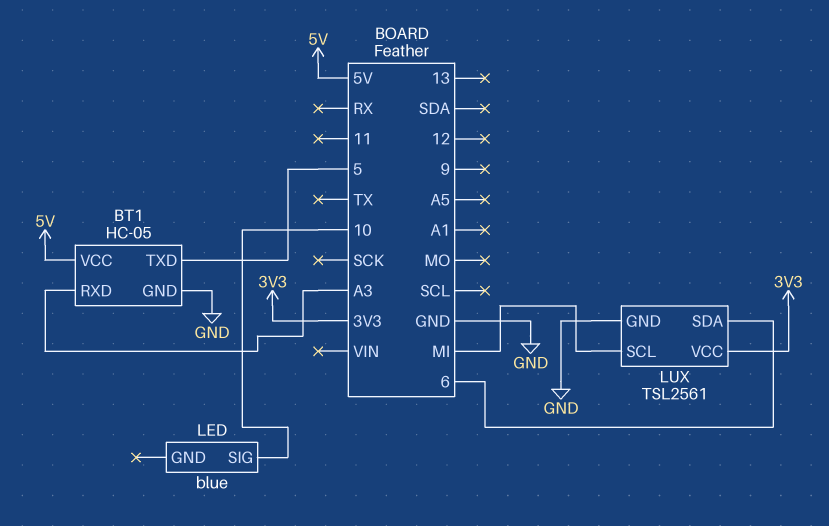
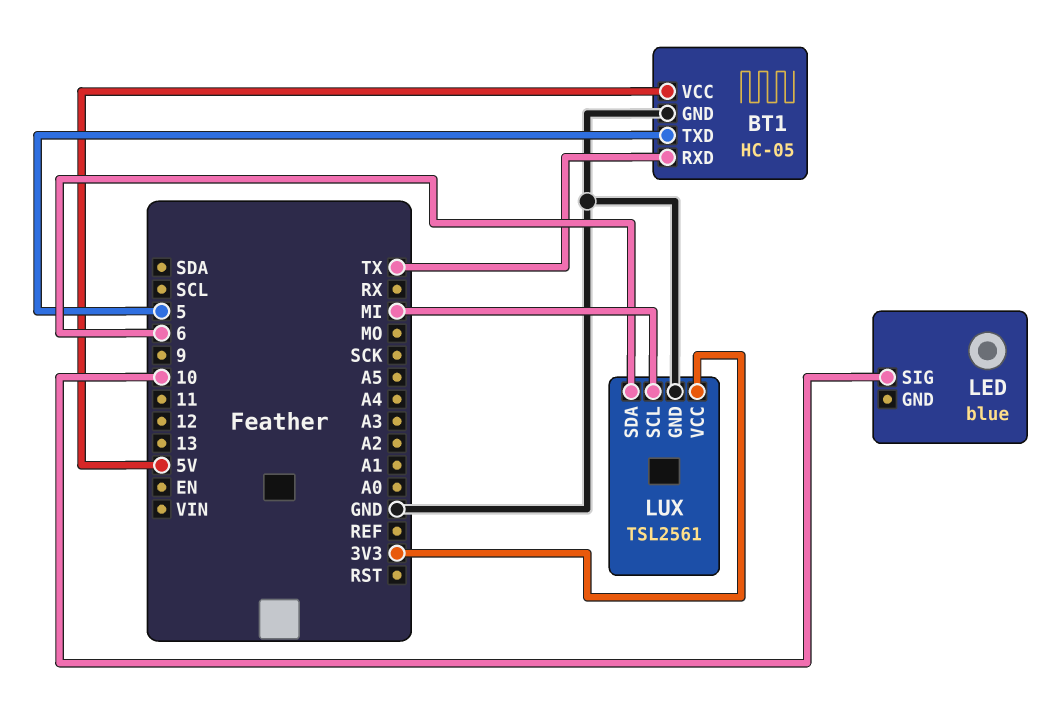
BT1 pin RXD: A3 -> TX

